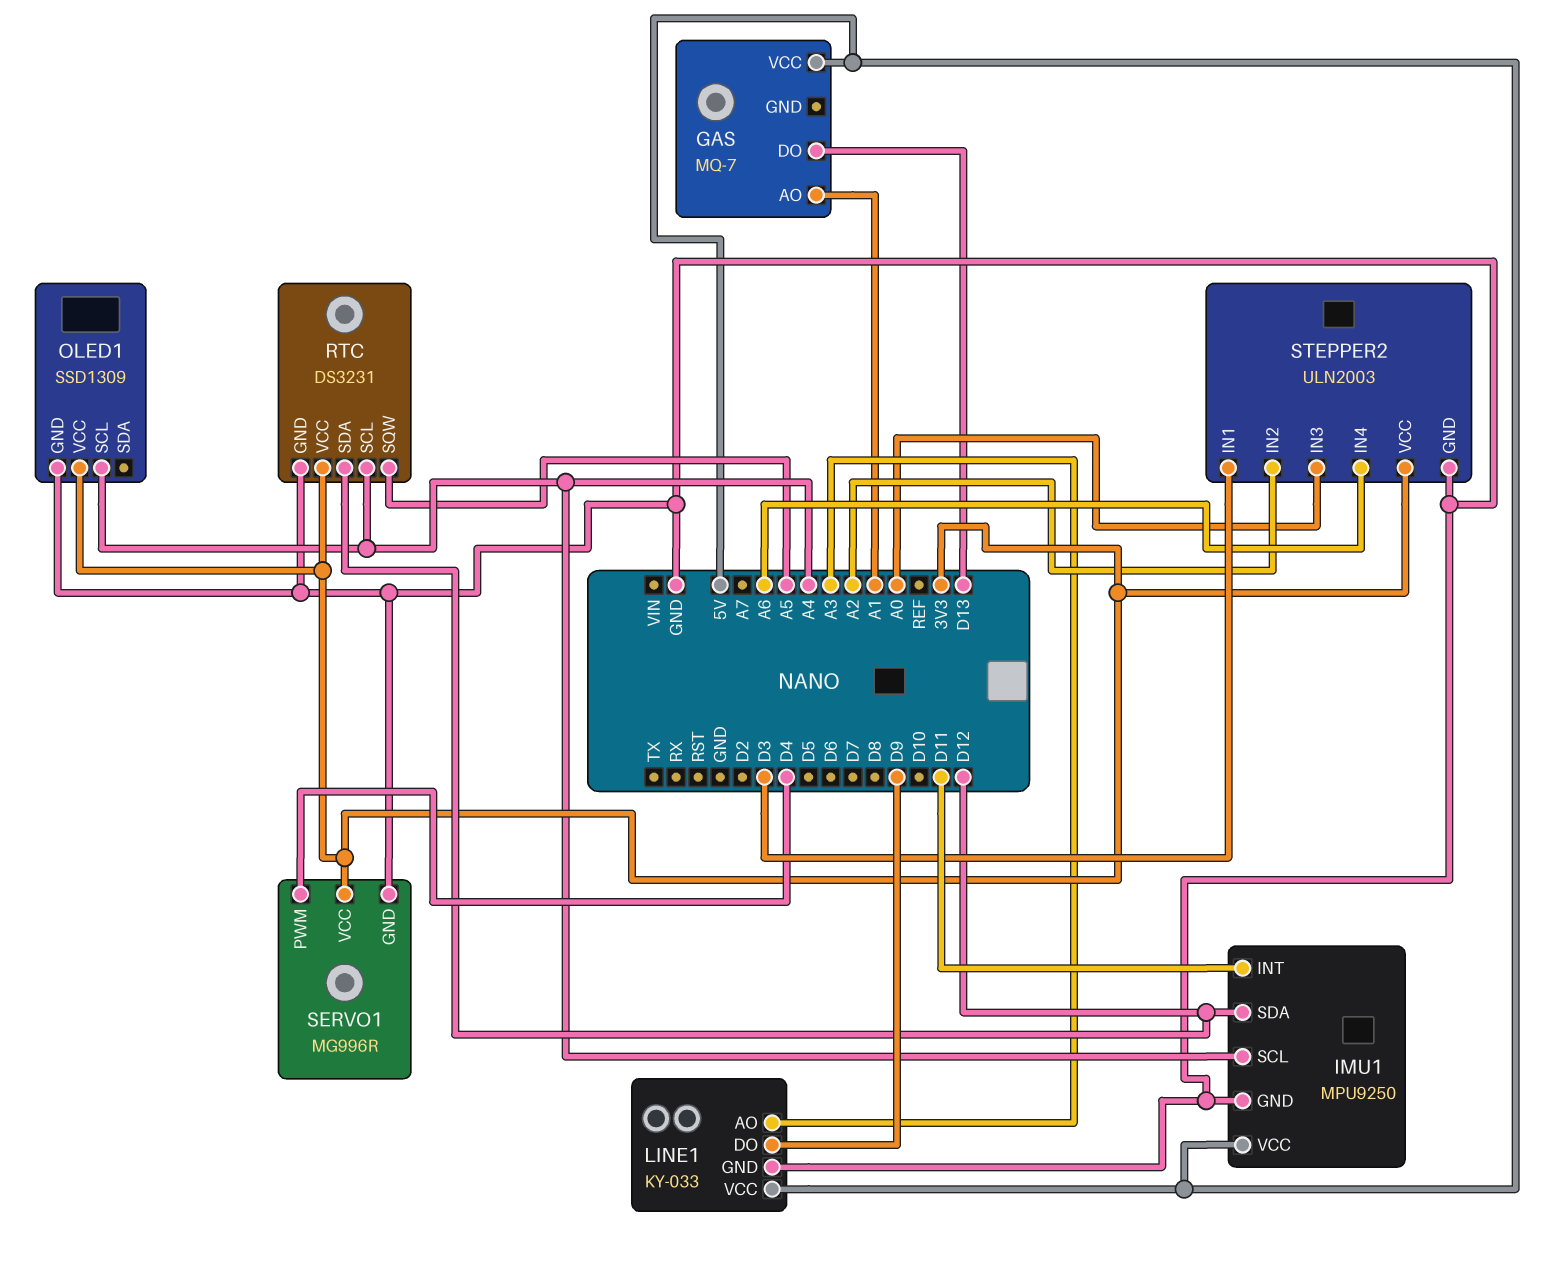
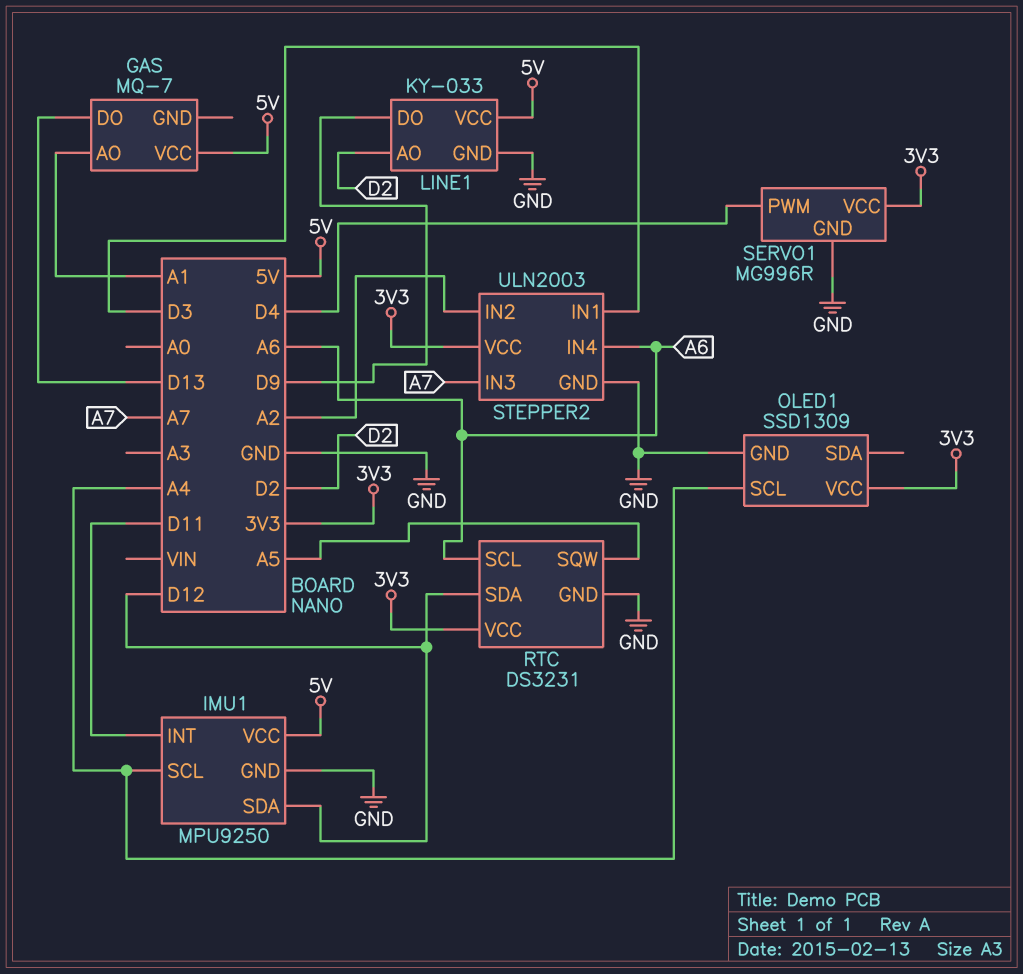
LINE1 pin AO: A3 -> D2
RTC pin SCL: A4 -> A6
STEPPER2 pin IN3: A0 -> A7

